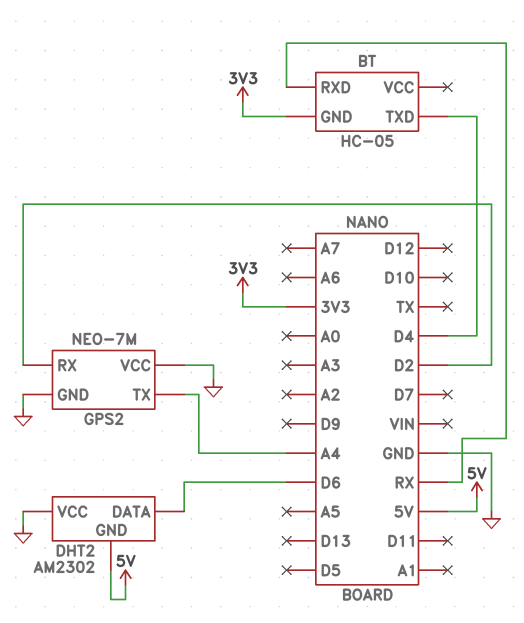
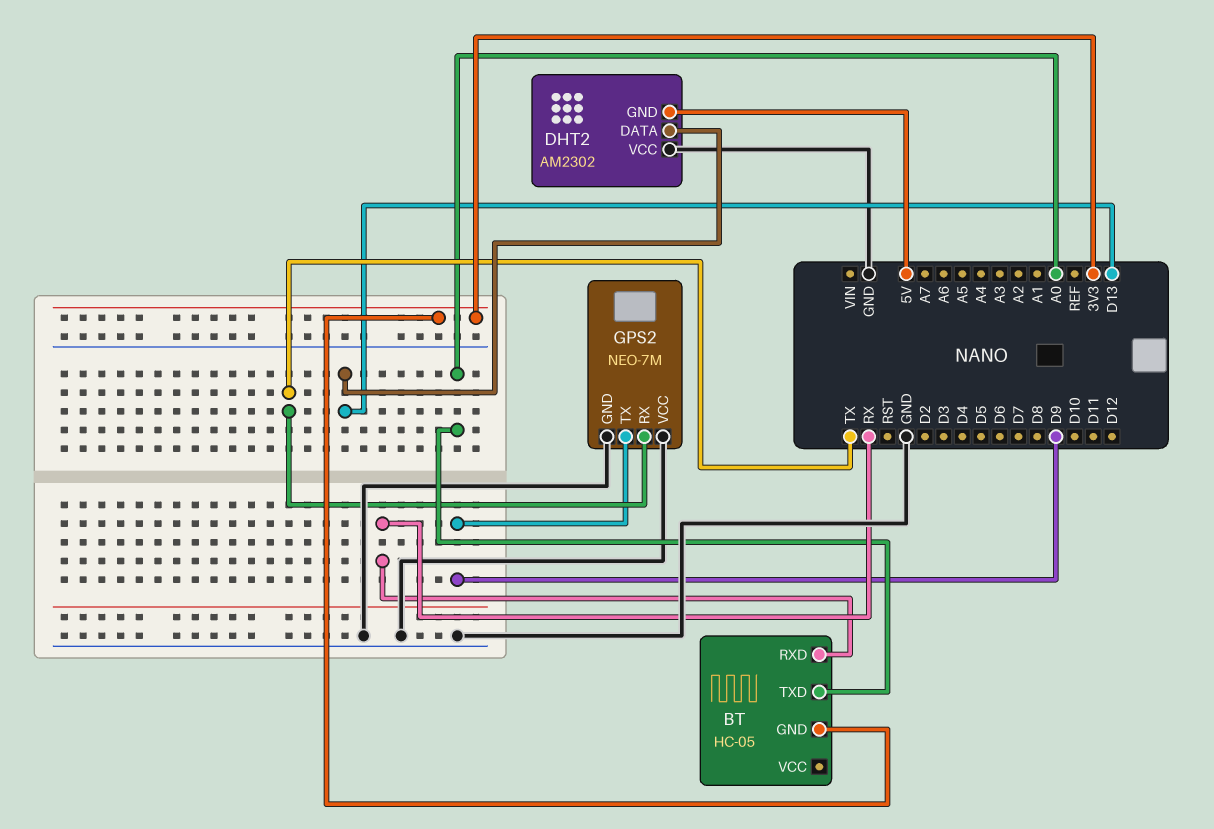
BT pin TXD: D4 -> A0
DHT2 pin DATA: D6 -> D13
GPS2 pin RX: D2 -> TX
GPS2 pin TX: A4 -> D9

